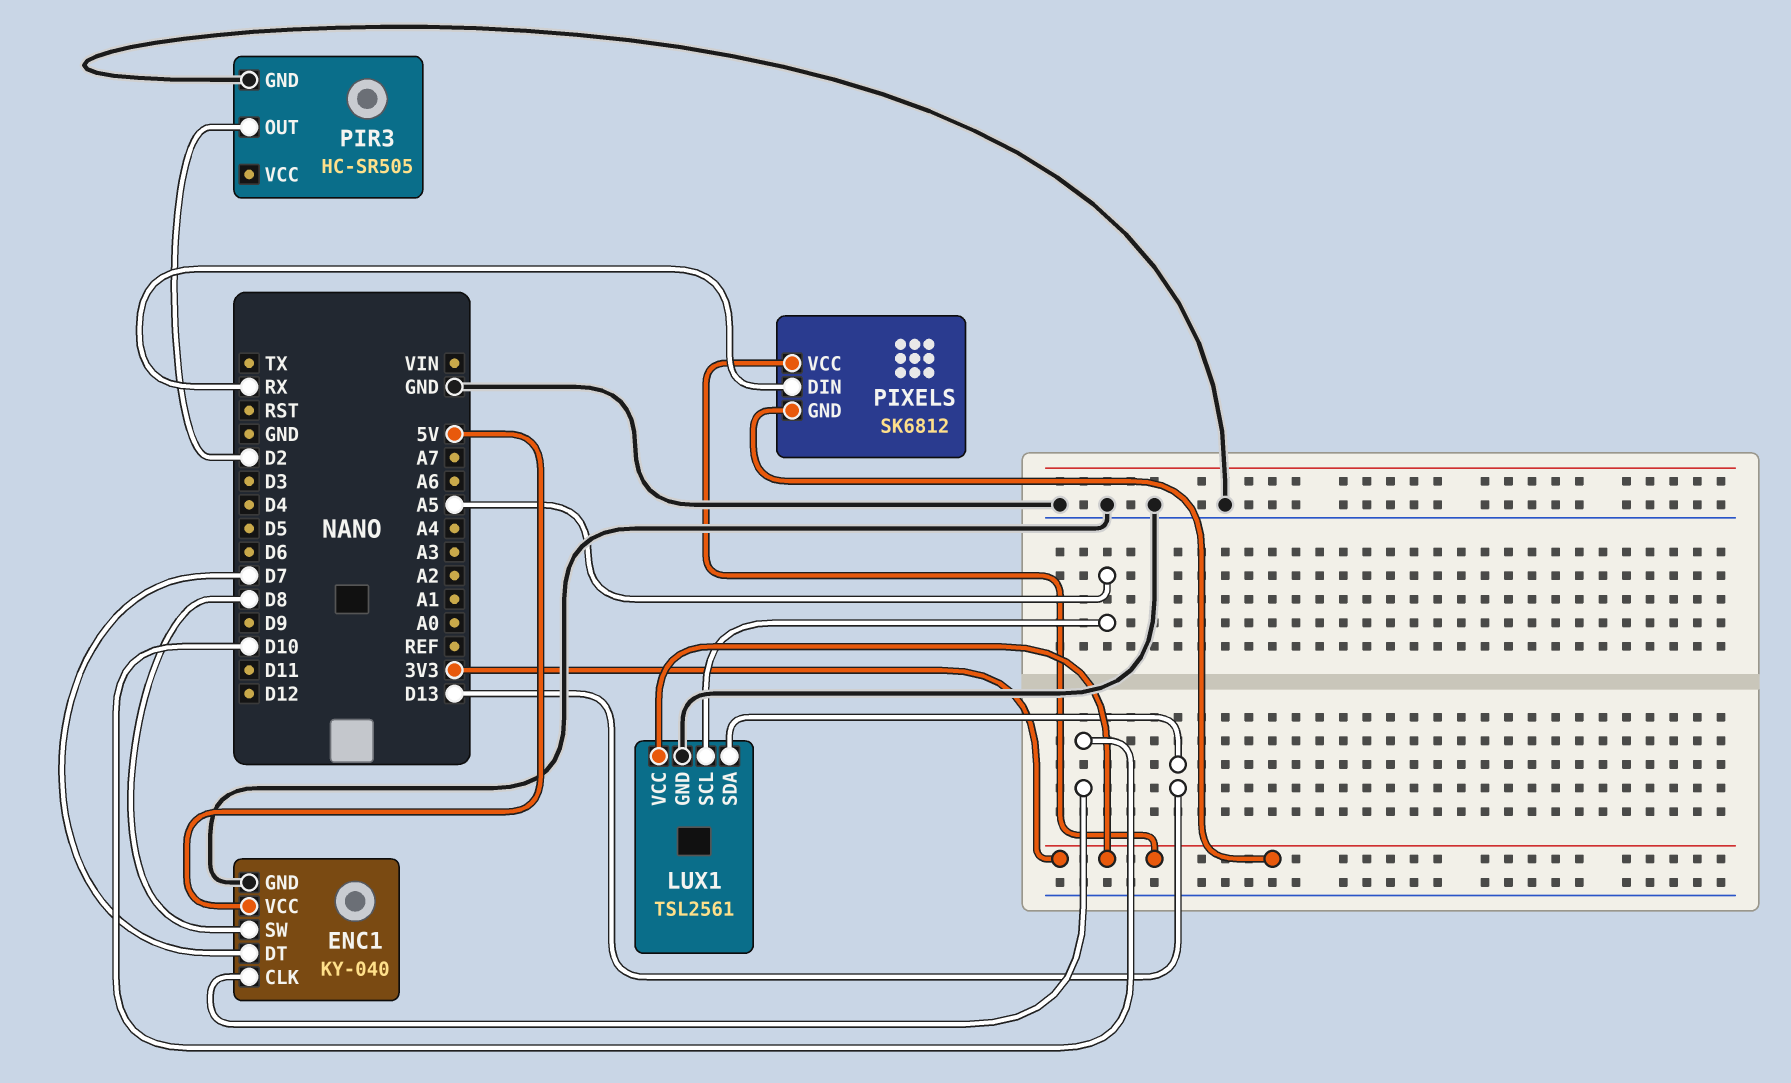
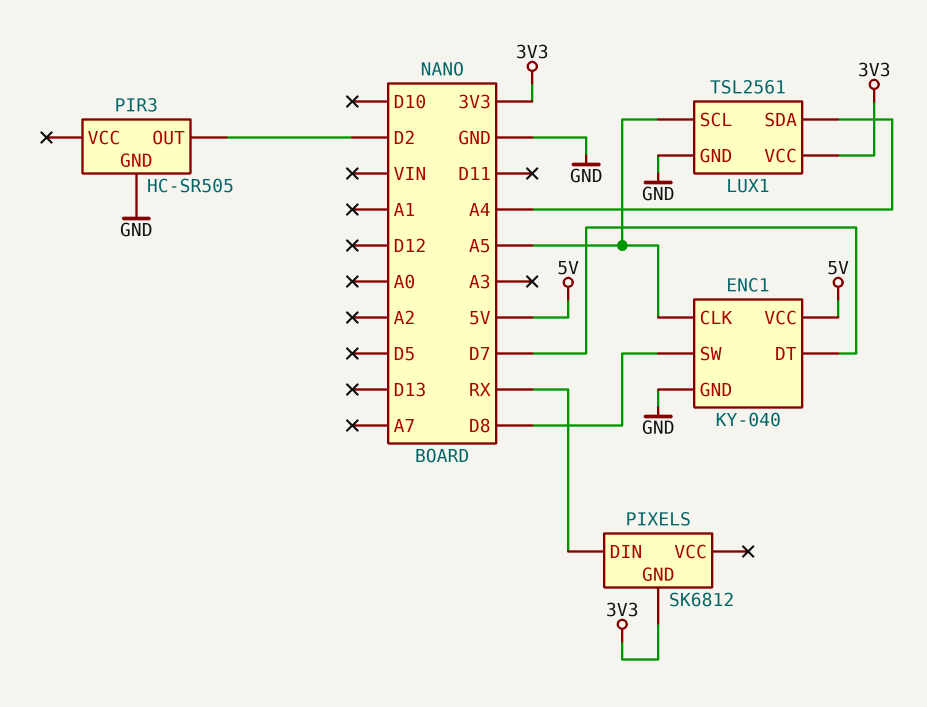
ENC1 pin CLK: D10 -> A5
LUX1 pin SDA: D13 -> A4
PIXELS pin VCC: 3V3 -> none

